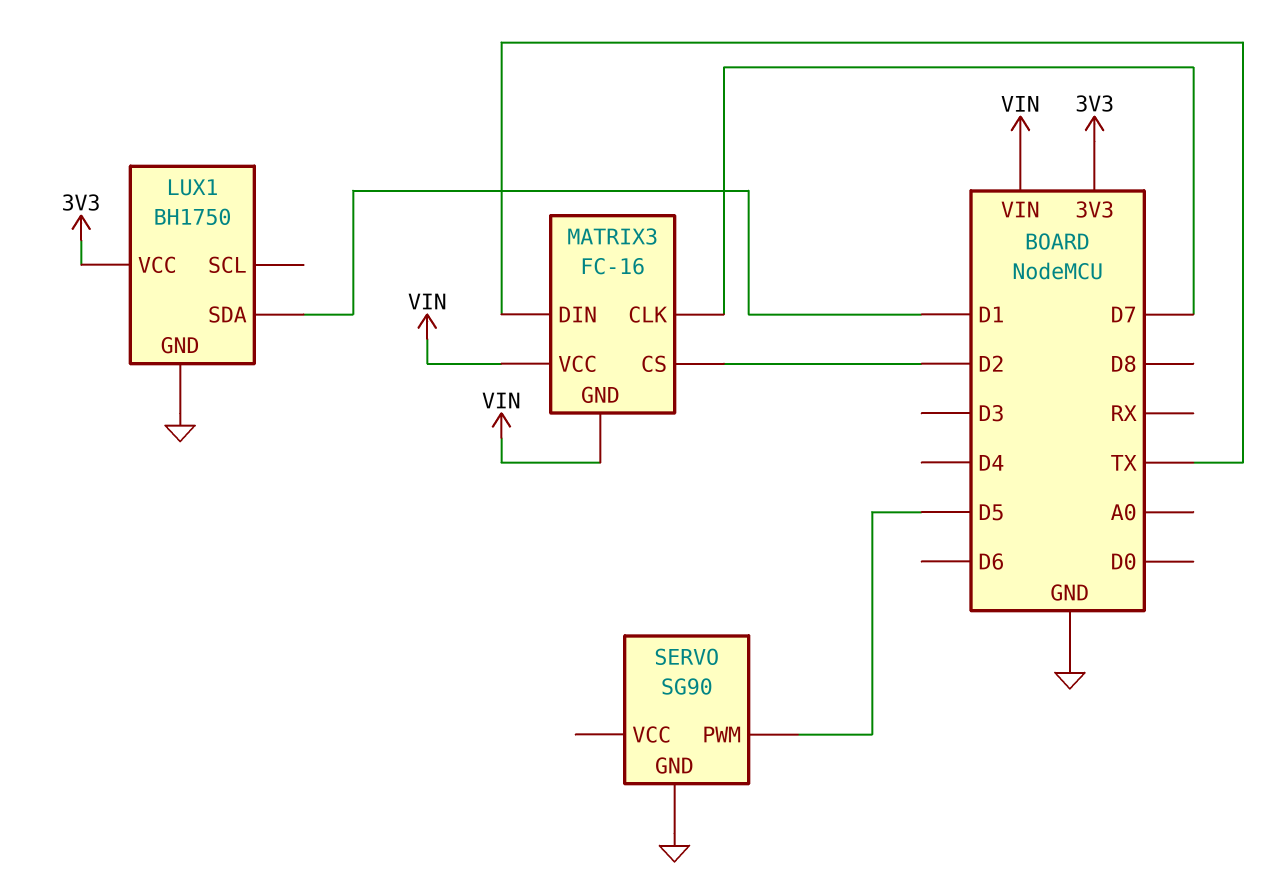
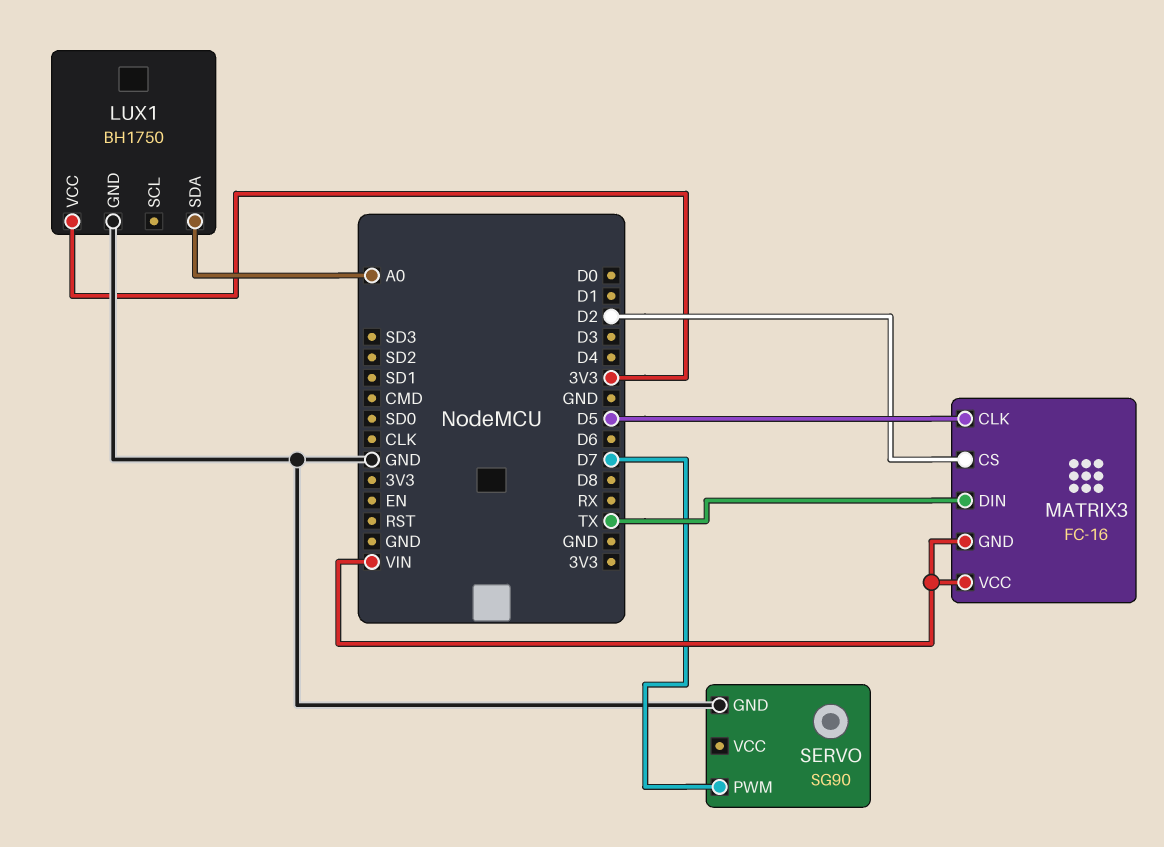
LUX1 pin SDA: D1 -> A0
MATRIX3 pin CLK: D7 -> D5
SERVO pin PWM: D5 -> D7

